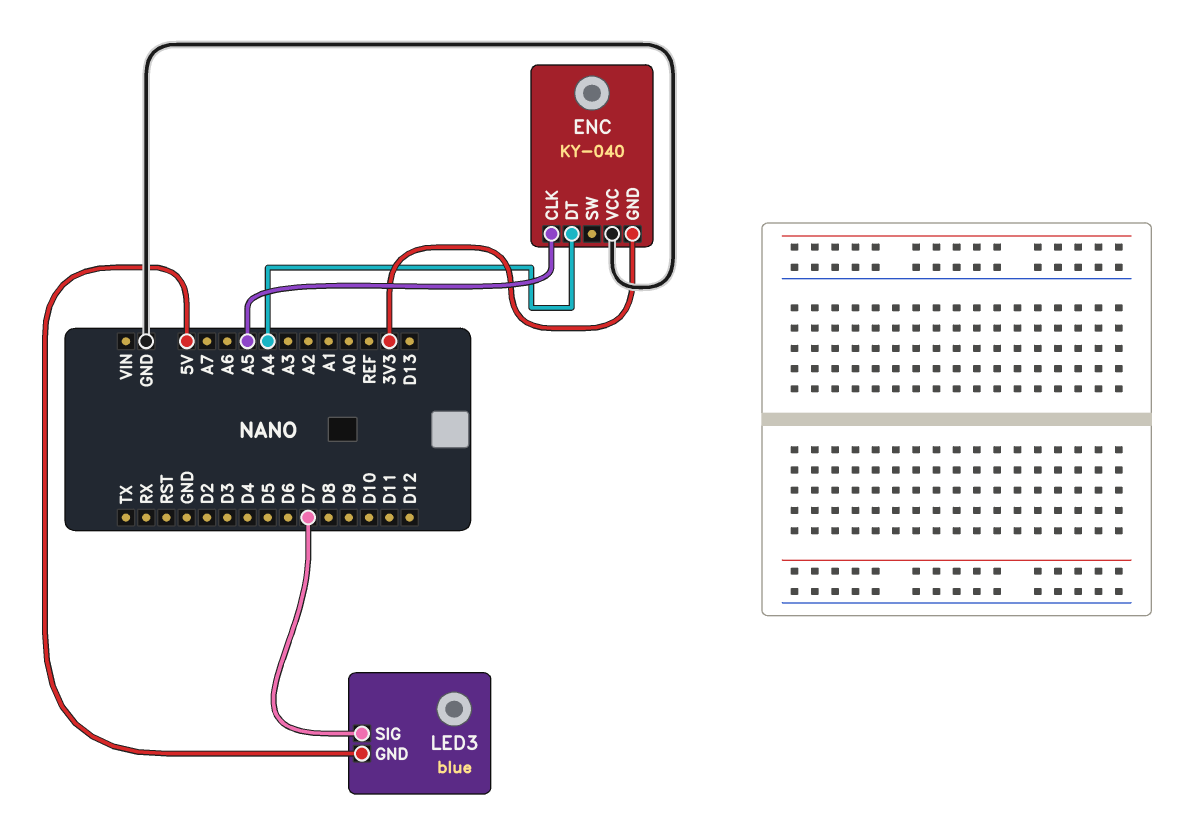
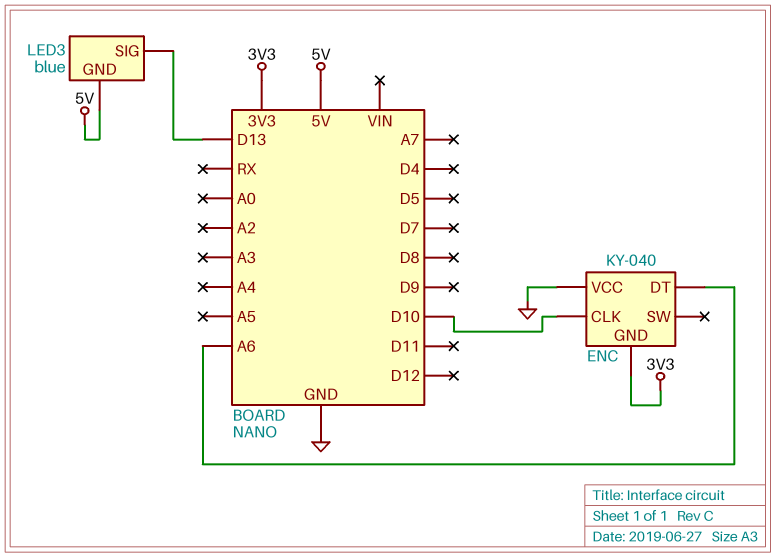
ENC pin CLK: A5 -> D10
ENC pin DT: A4 -> A6
LED3 pin SIG: D7 -> D13

